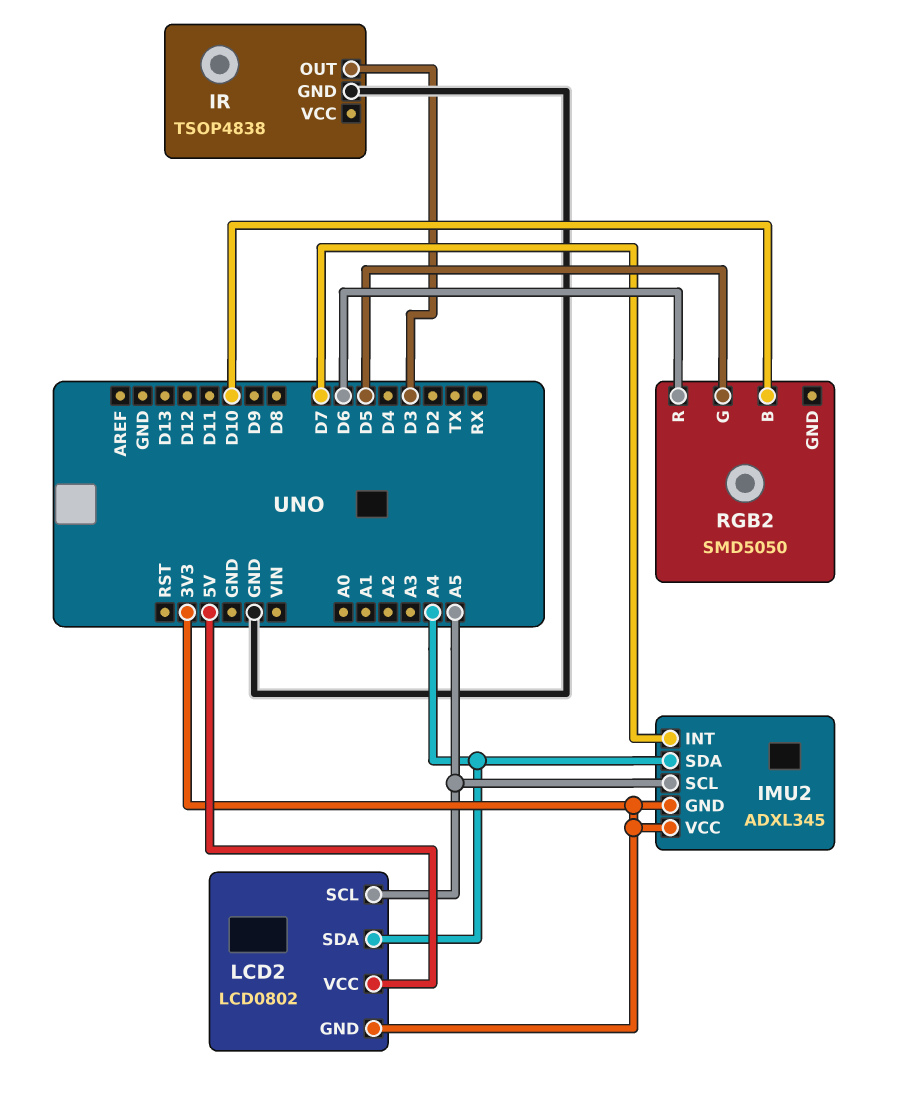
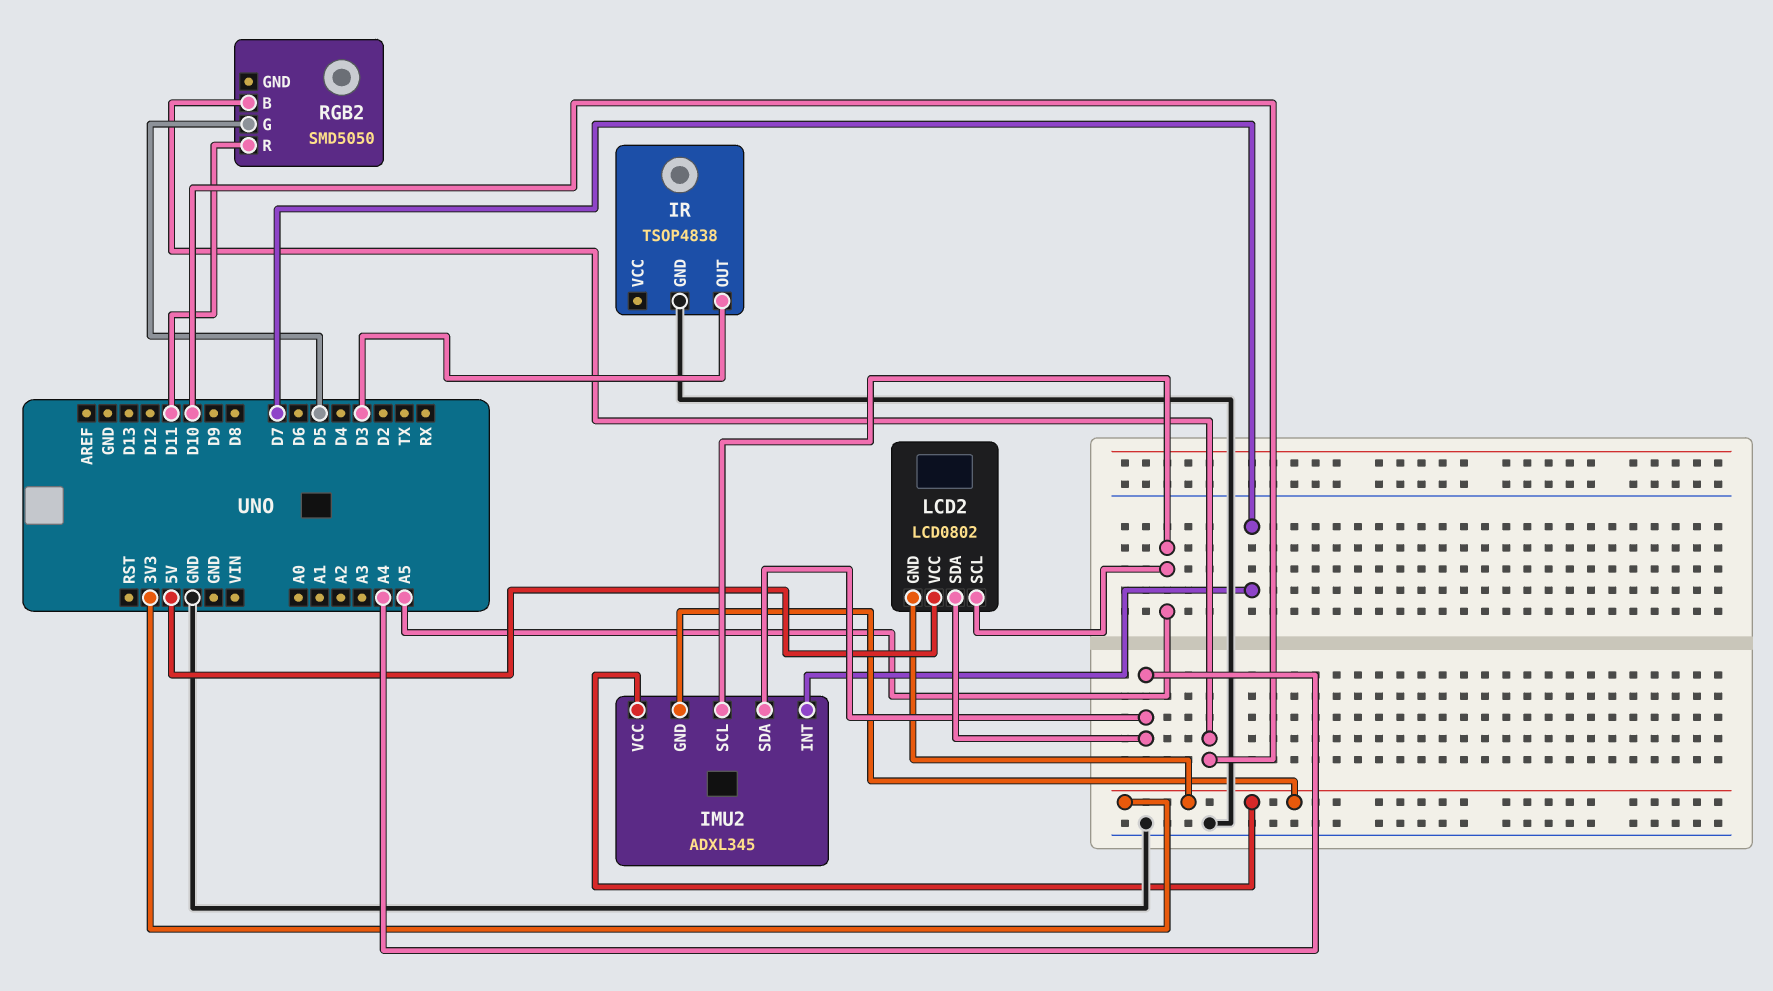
RGB2 pin R: D6 -> D11

